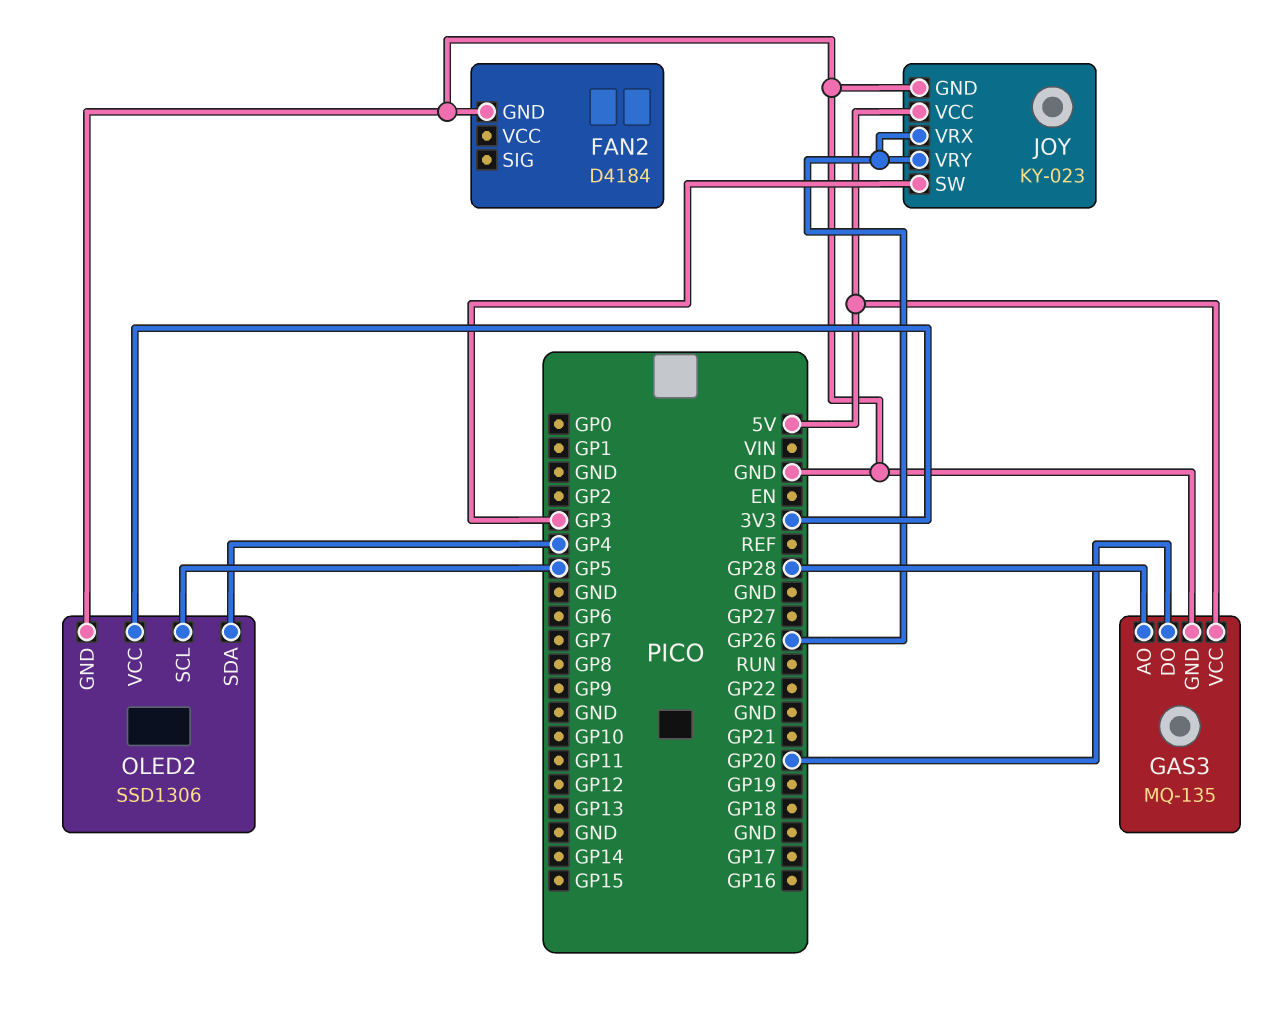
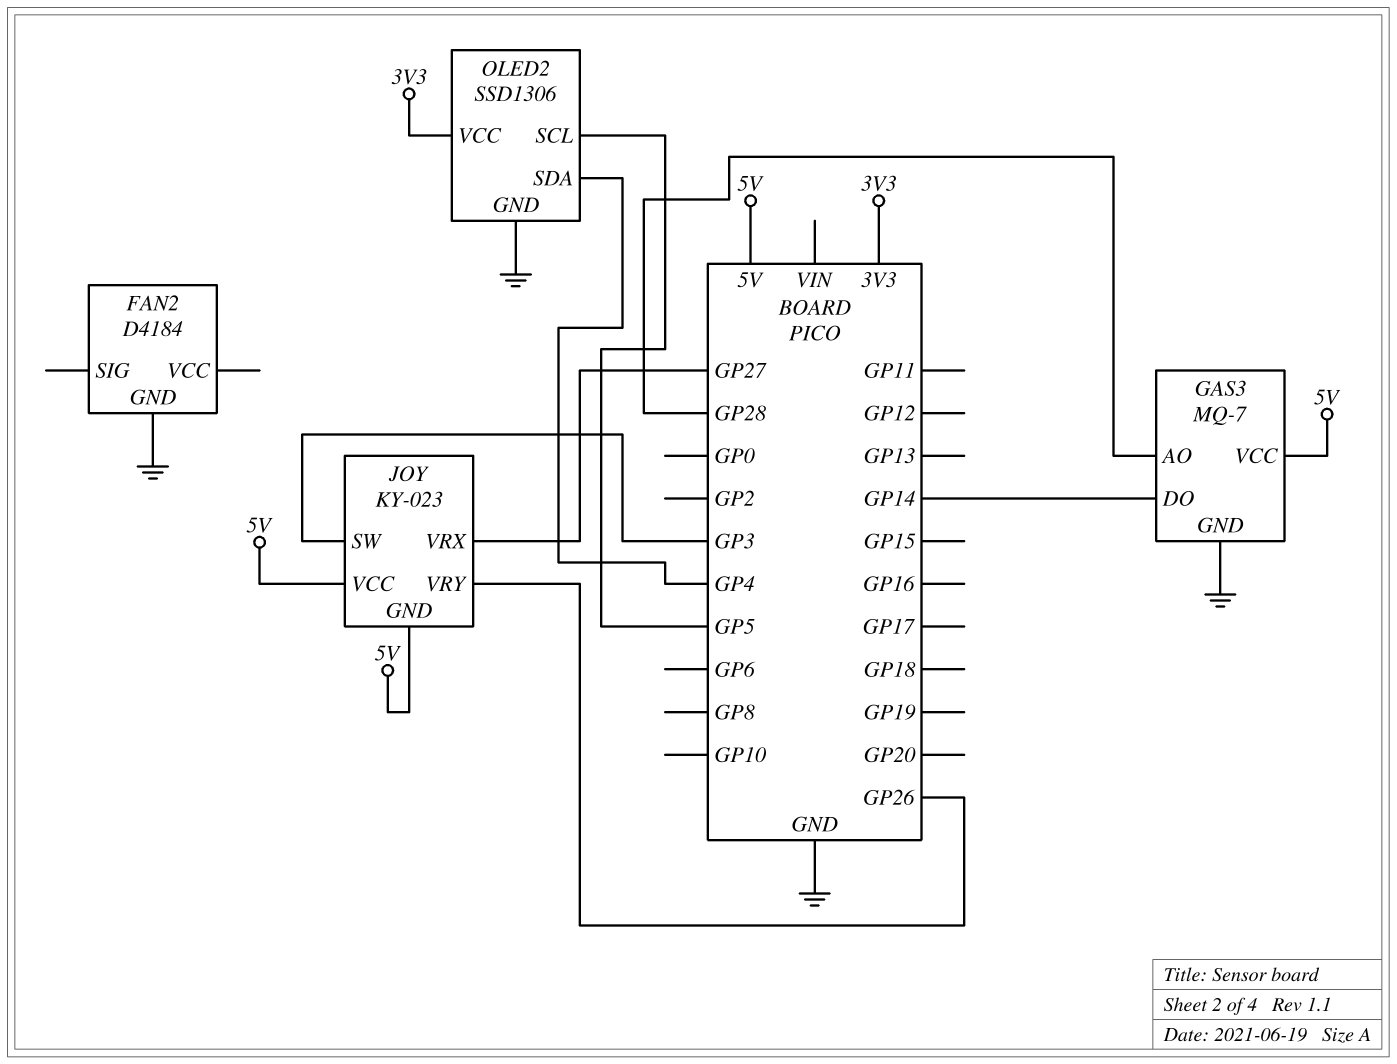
GAS3: MQ-135 -> MQ-7
GAS3 pin DO: GP20 -> GP14
JOY pin GND: GND -> 5V
JOY pin VRX: GP26 -> GP27

